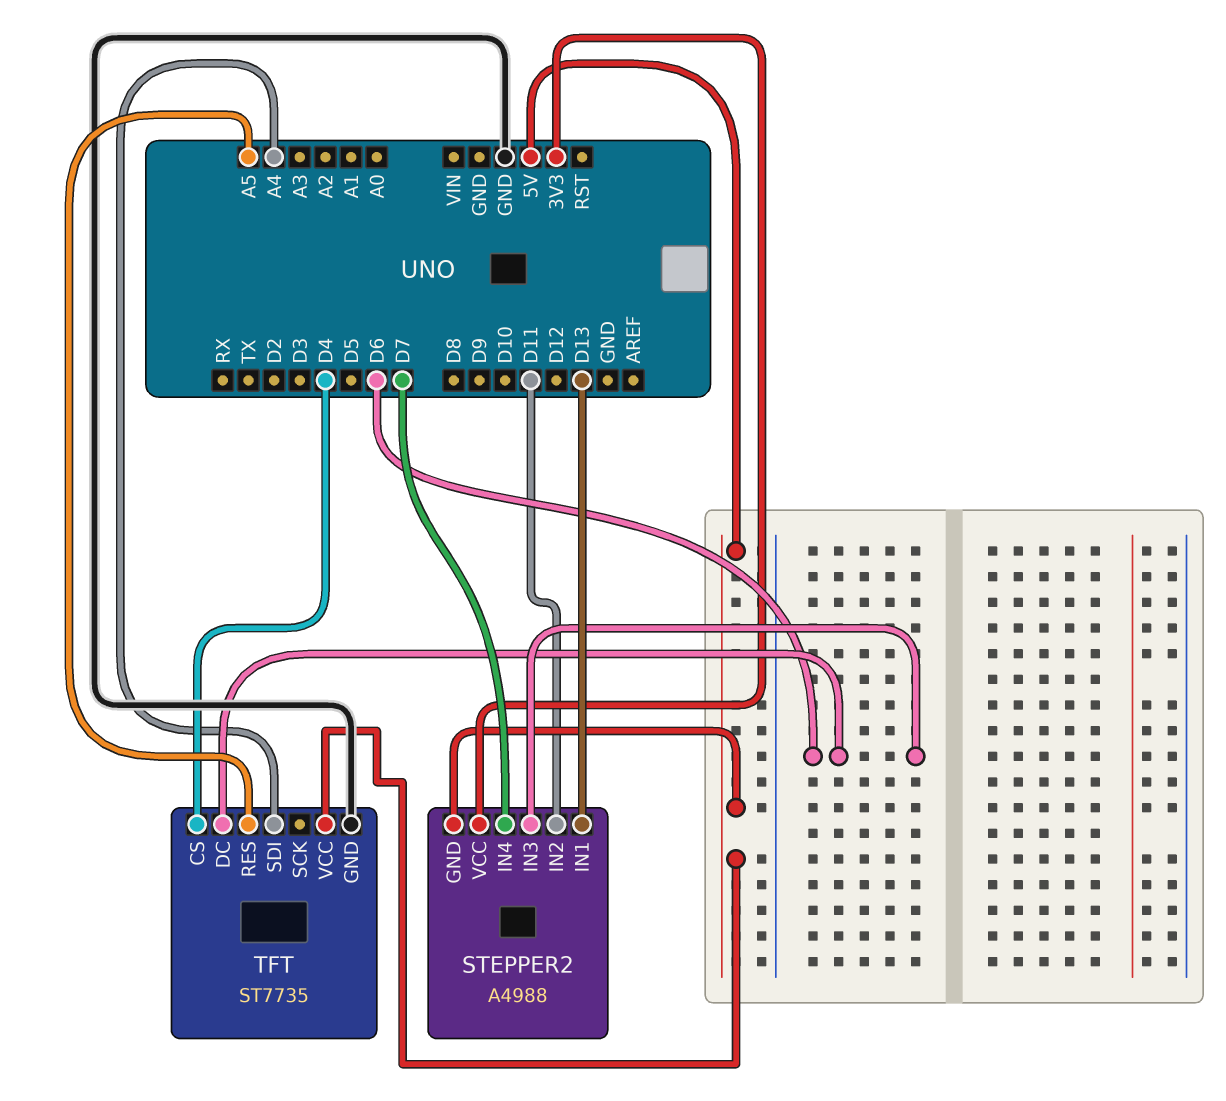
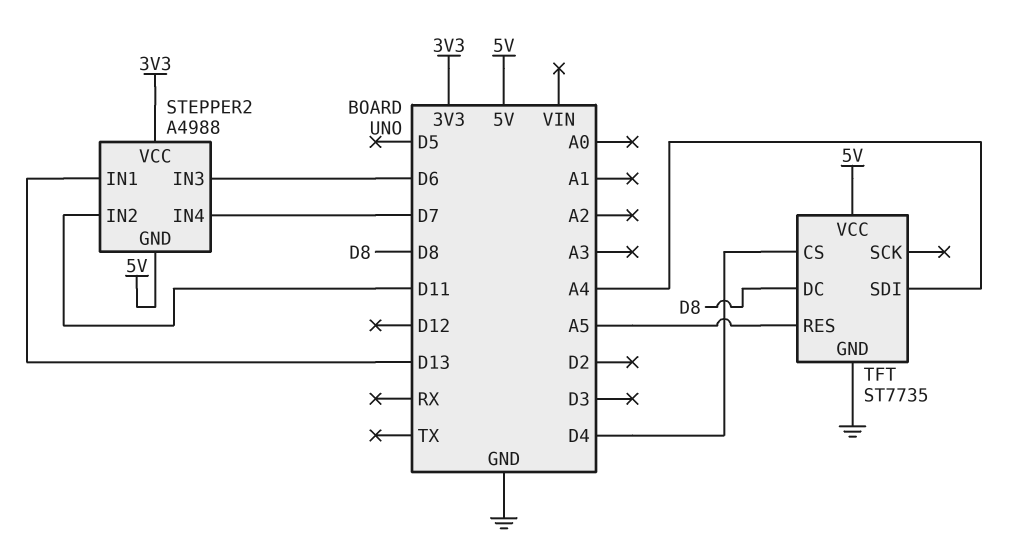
TFT pin DC: D6 -> D8

